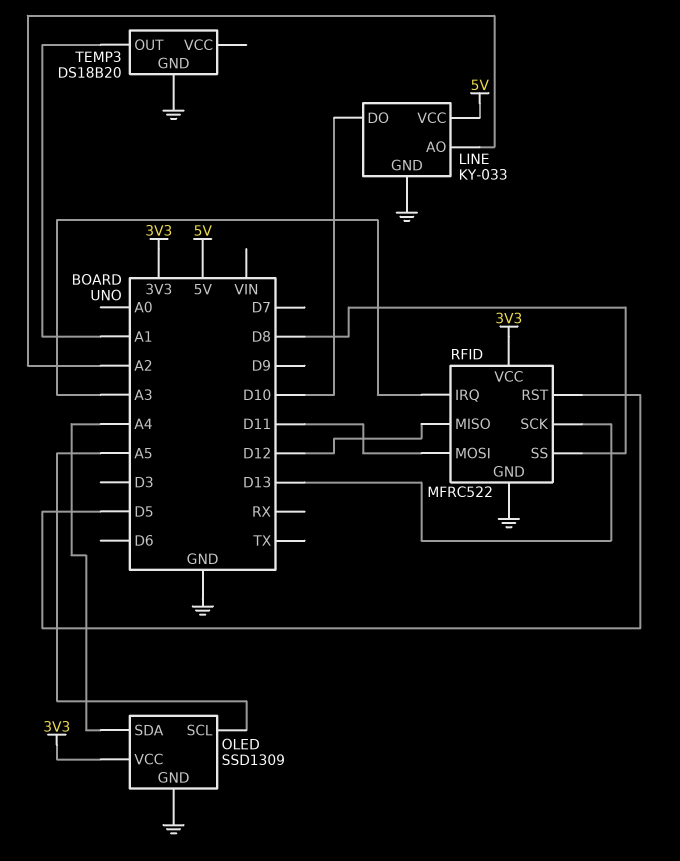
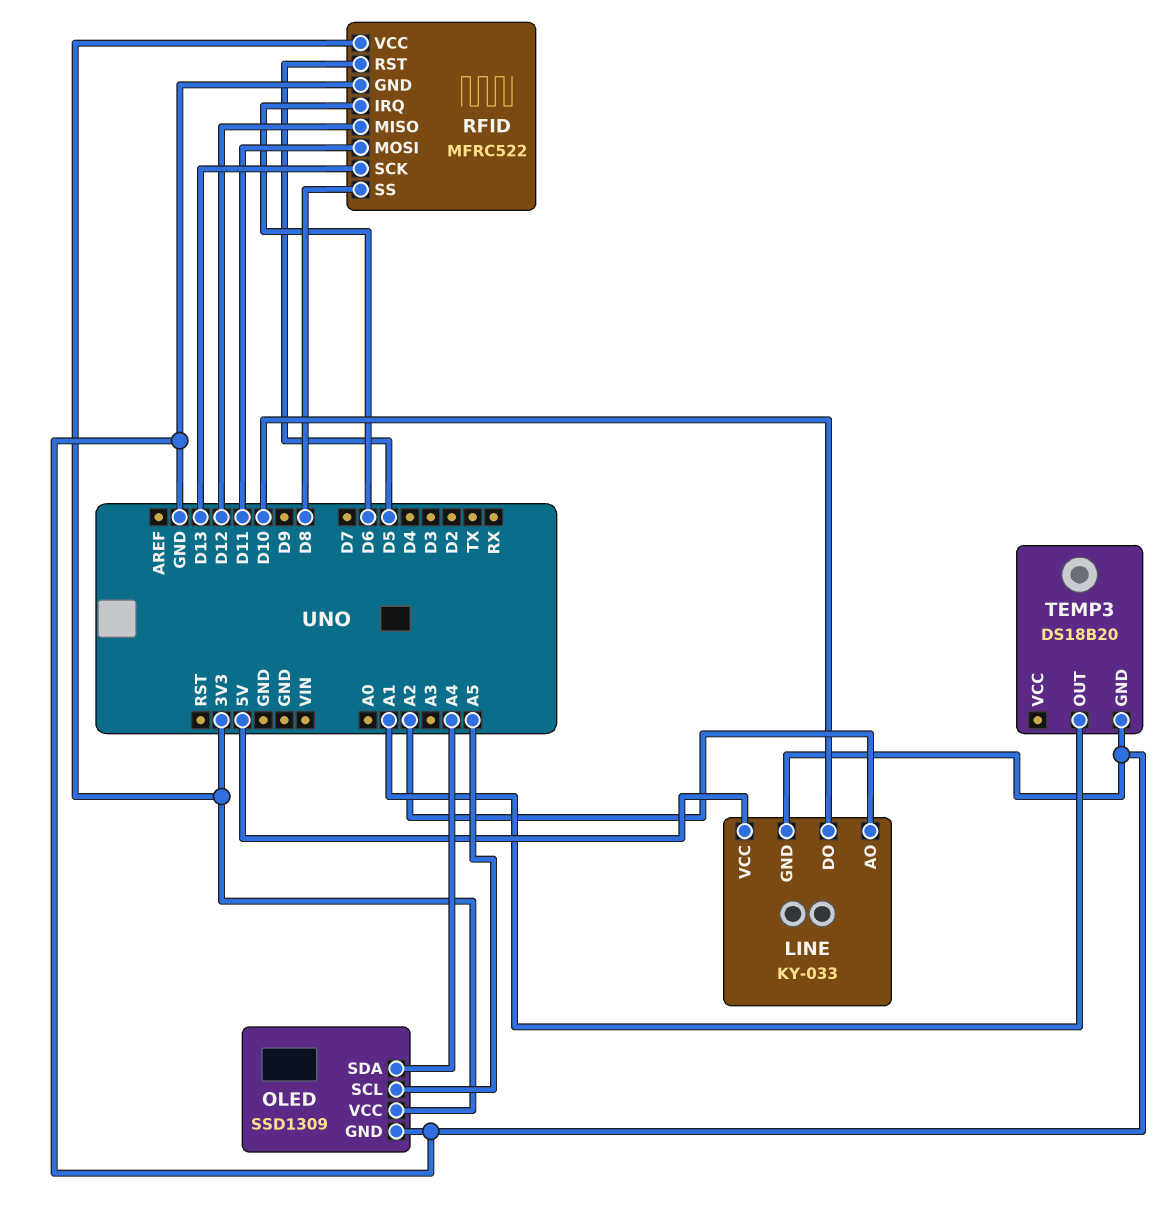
RFID pin IRQ: A3 -> D6

